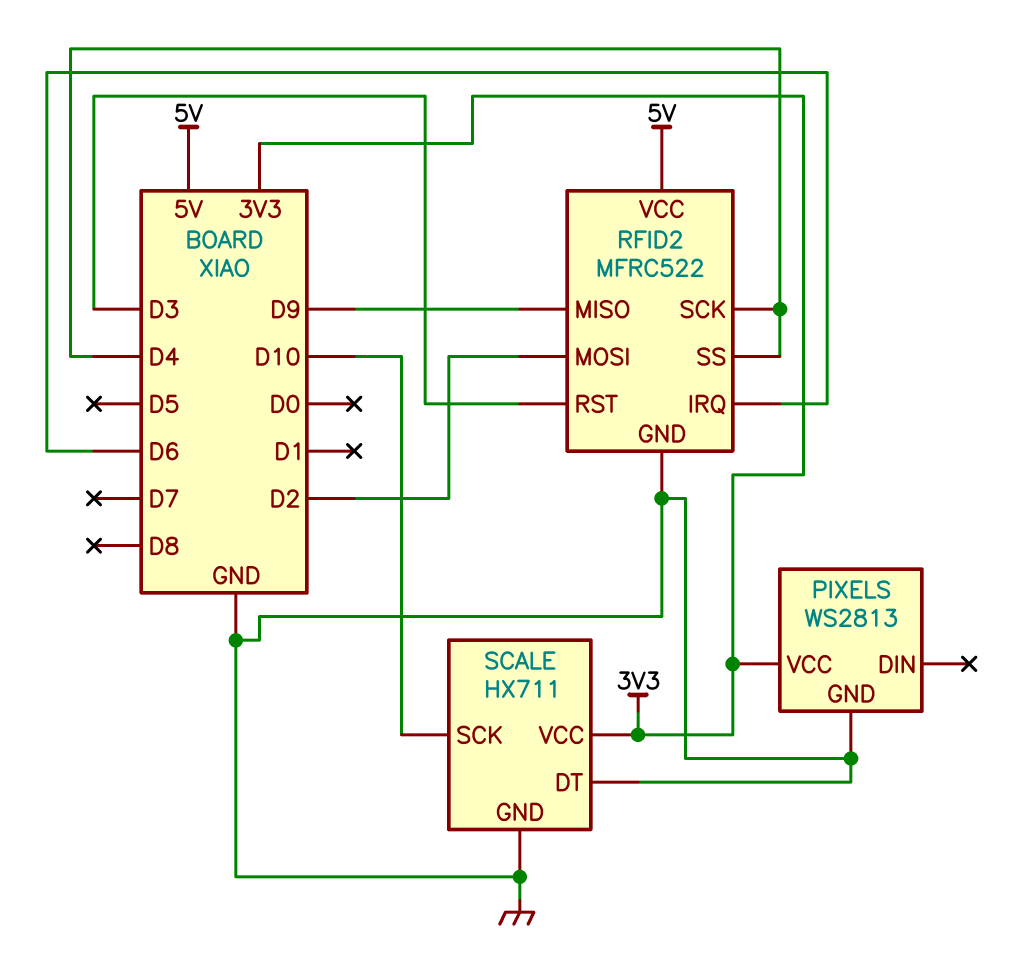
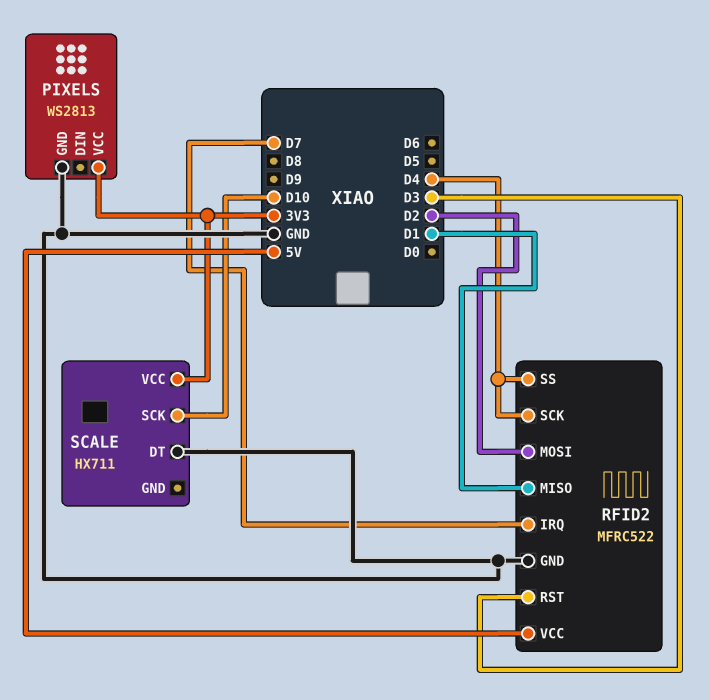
RFID2 pin IRQ: D6 -> D7
RFID2 pin MISO: D9 -> D1
SCALE pin GND: GND -> none

